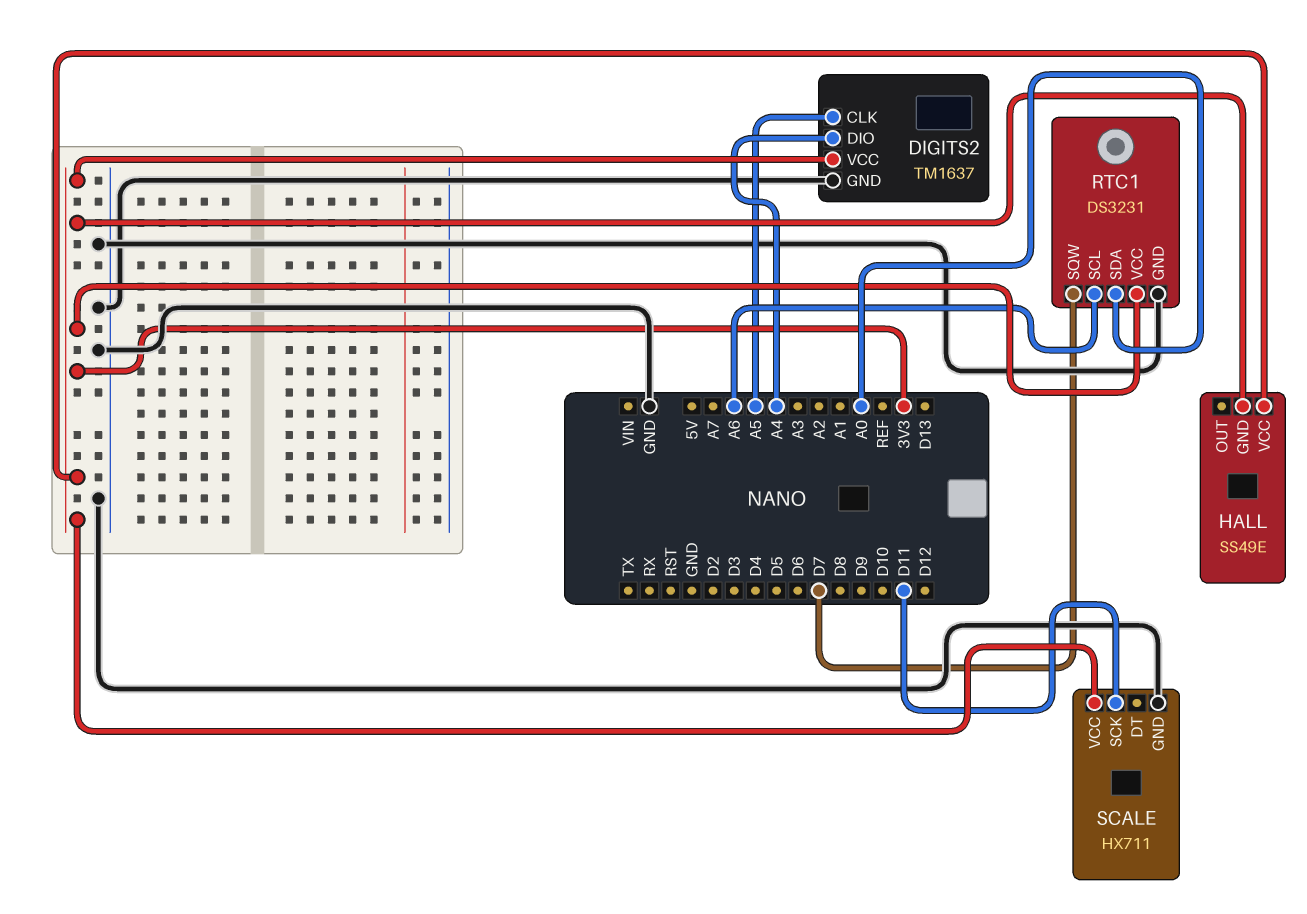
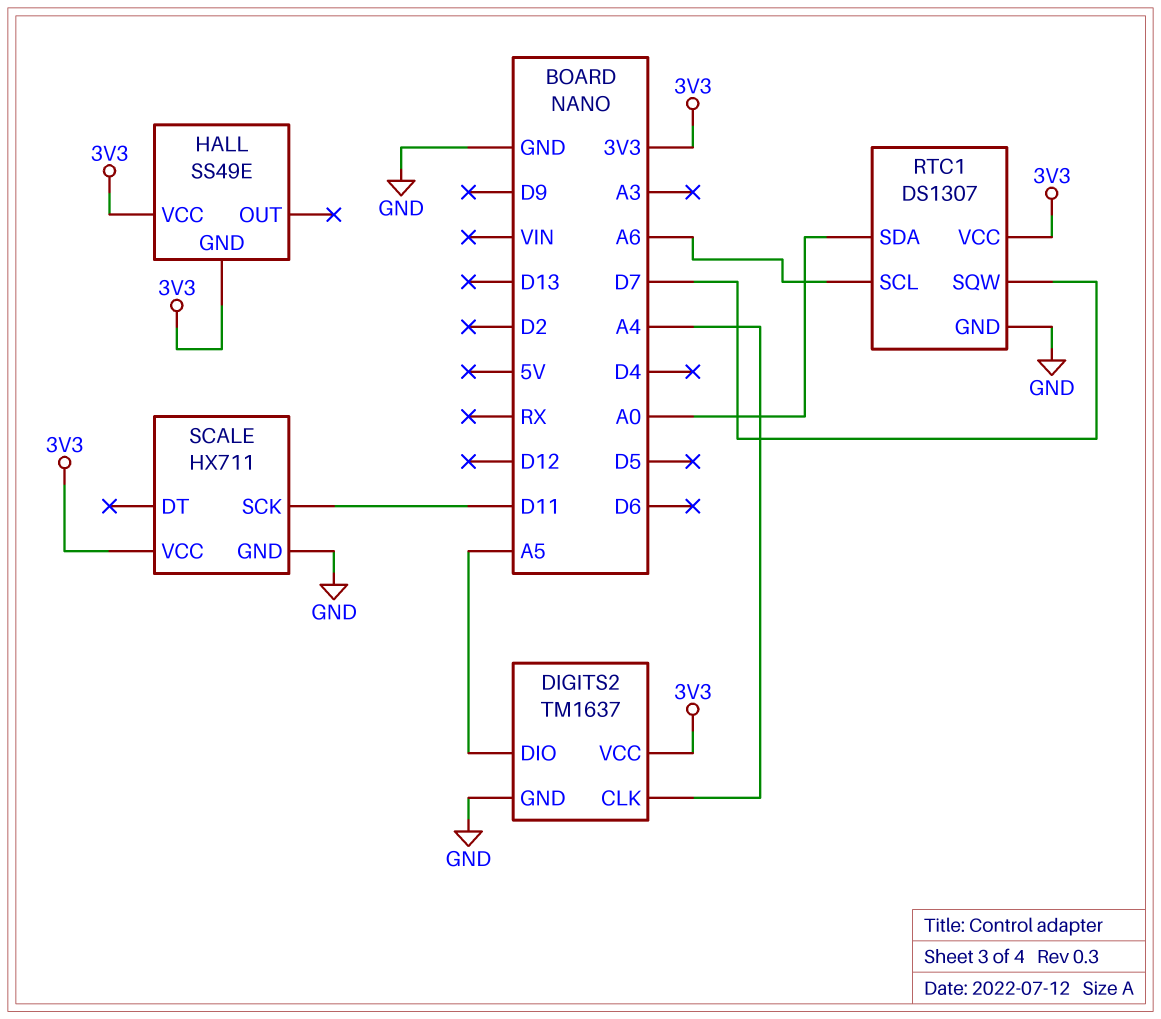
DIGITS2 pin CLK: A5 -> A4
DIGITS2 pin DIO: A4 -> A5
RTC1: DS3231 -> DS1307

